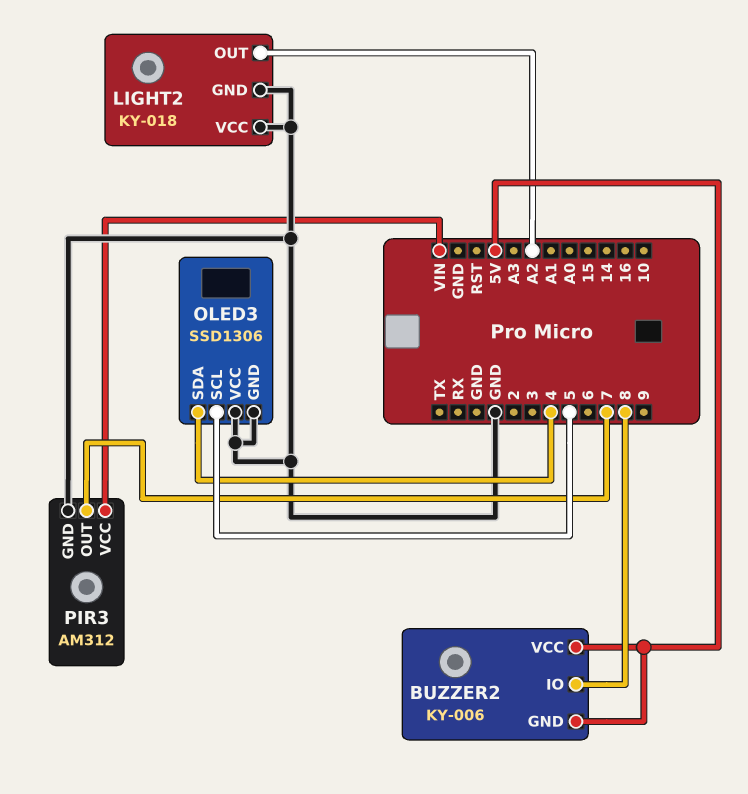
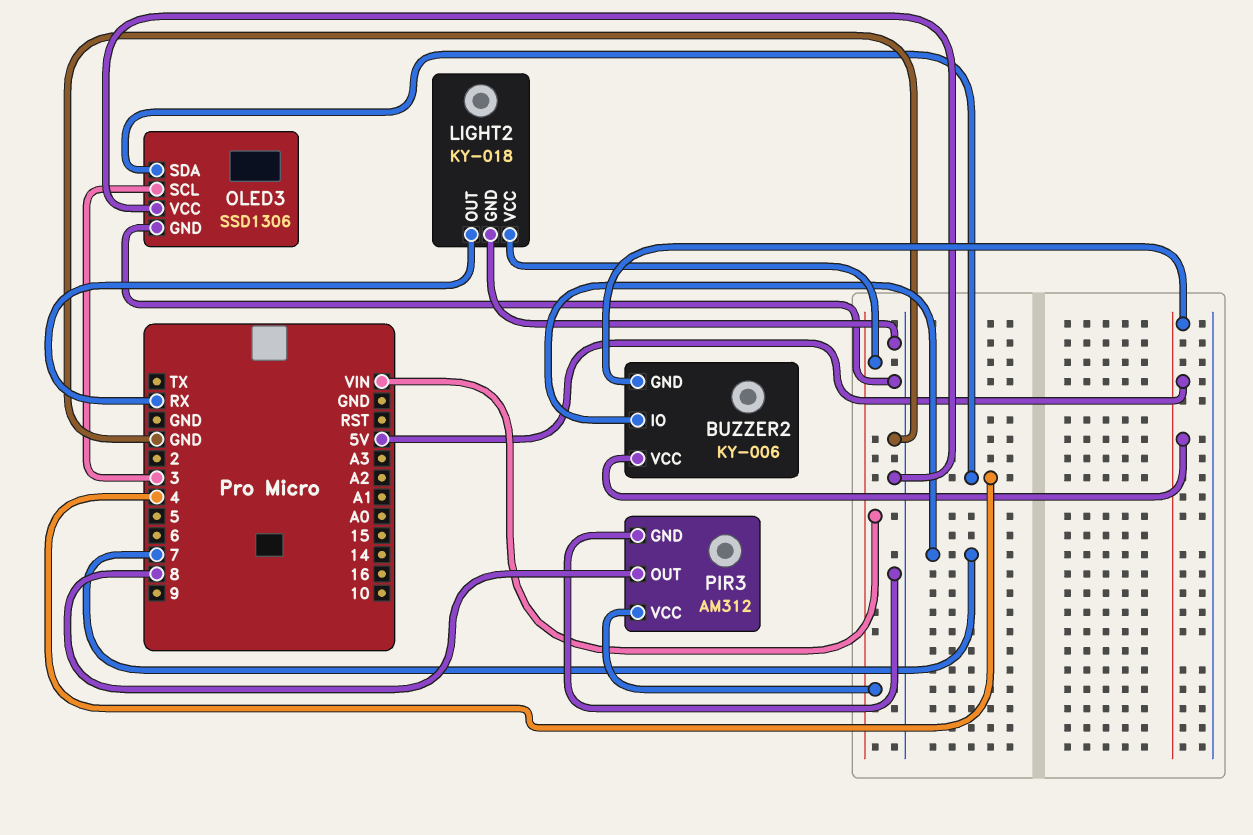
BUZZER2 pin IO: 8 -> 7
LIGHT2 pin OUT: A2 -> RX
LIGHT2 pin VCC: GND -> VIN
OLED3 pin SCL: 5 -> 3
PIR3 pin OUT: 7 -> 8

